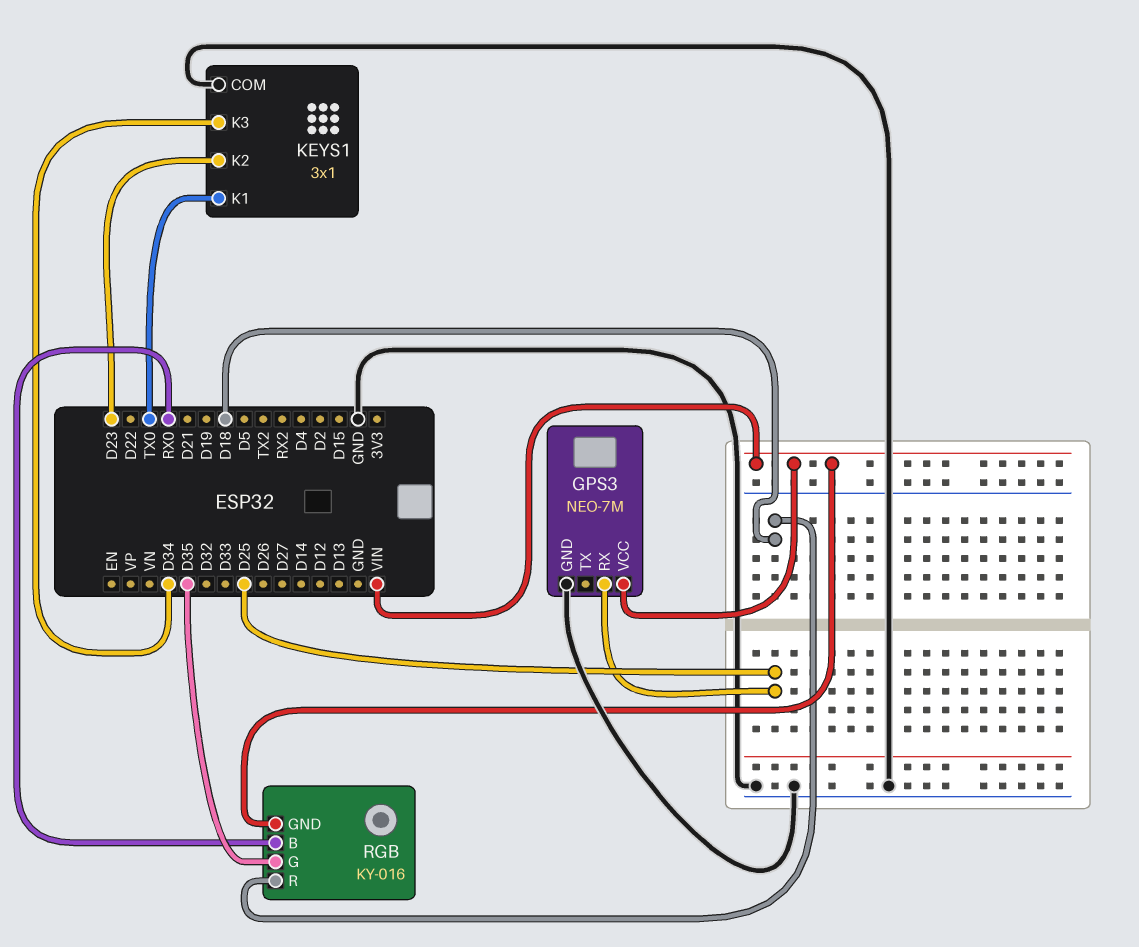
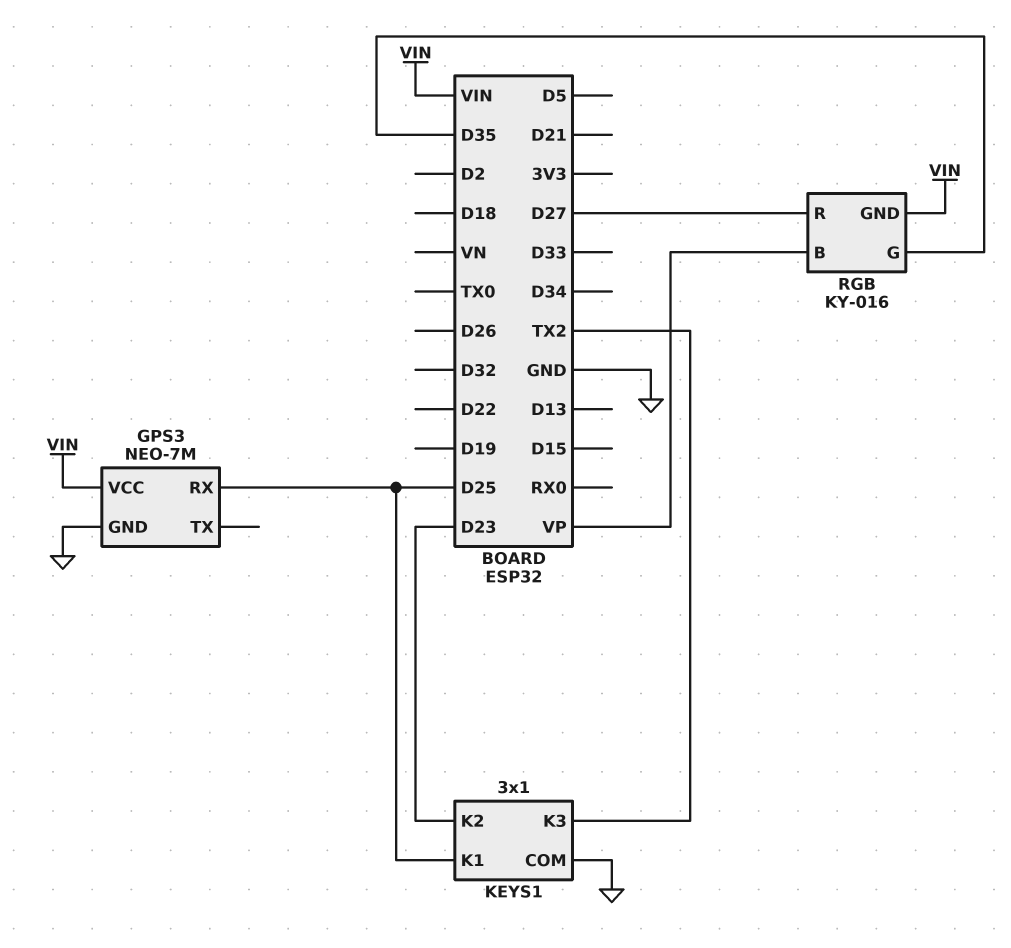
KEYS1 pin K1: TX0 -> D25
KEYS1 pin K3: D34 -> TX2
RGB pin B: RX0 -> VP
RGB pin R: D18 -> D27

